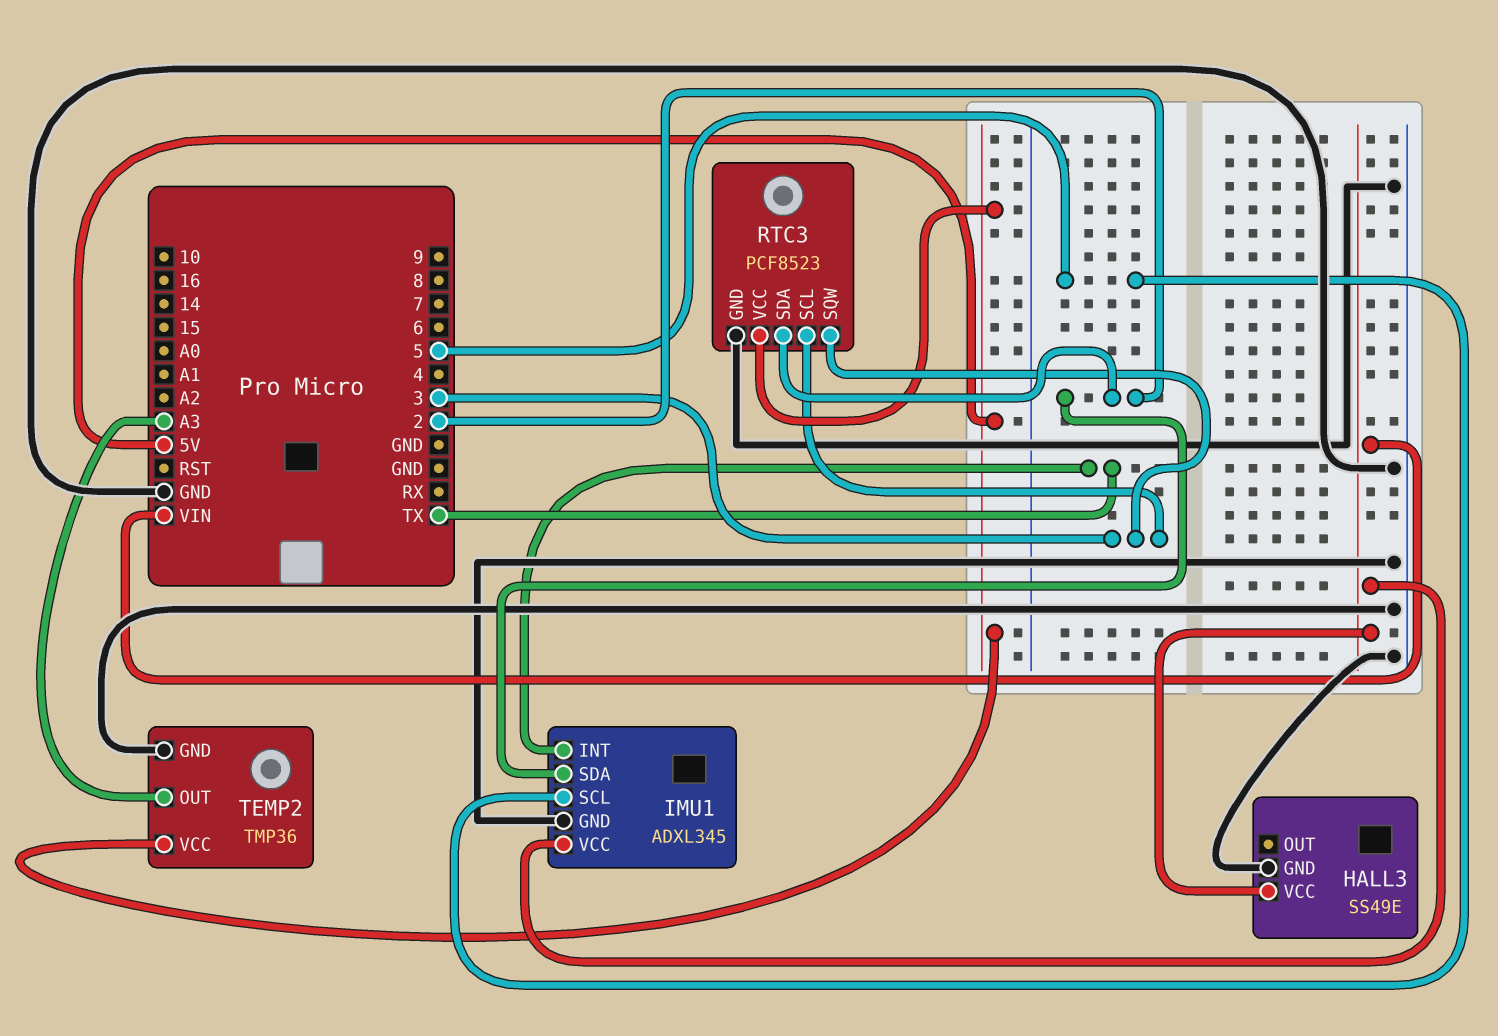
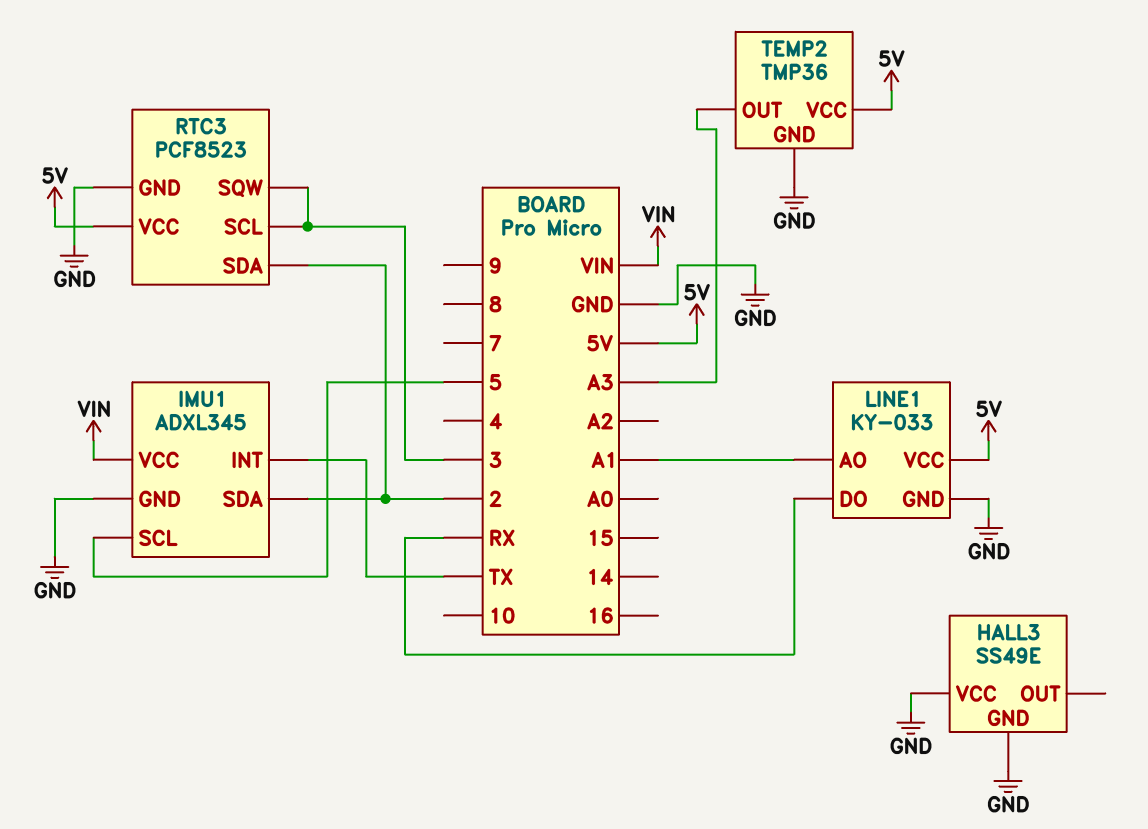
HALL3 pin VCC: VIN -> GND
LINE1: none -> KY-033
LINE1 pin AO: none -> A1
LINE1 pin DO: none -> RX
LINE1 pin GND: none -> GND
LINE1 pin VCC: none -> 5V

